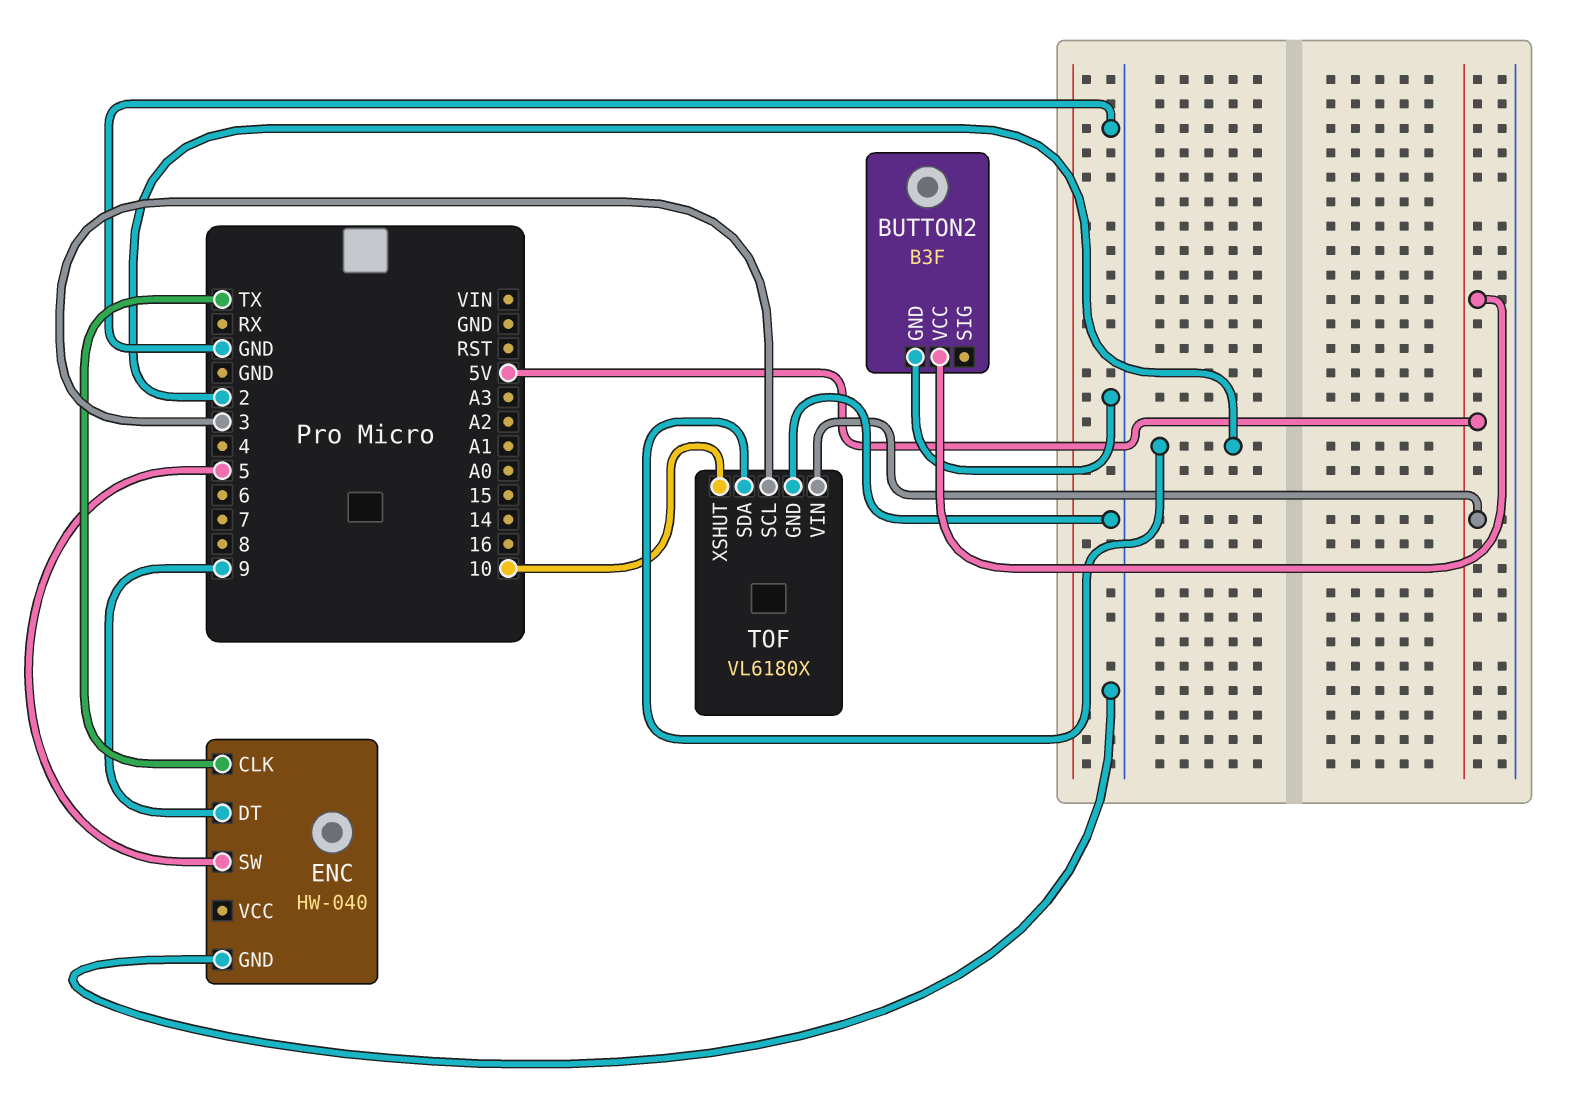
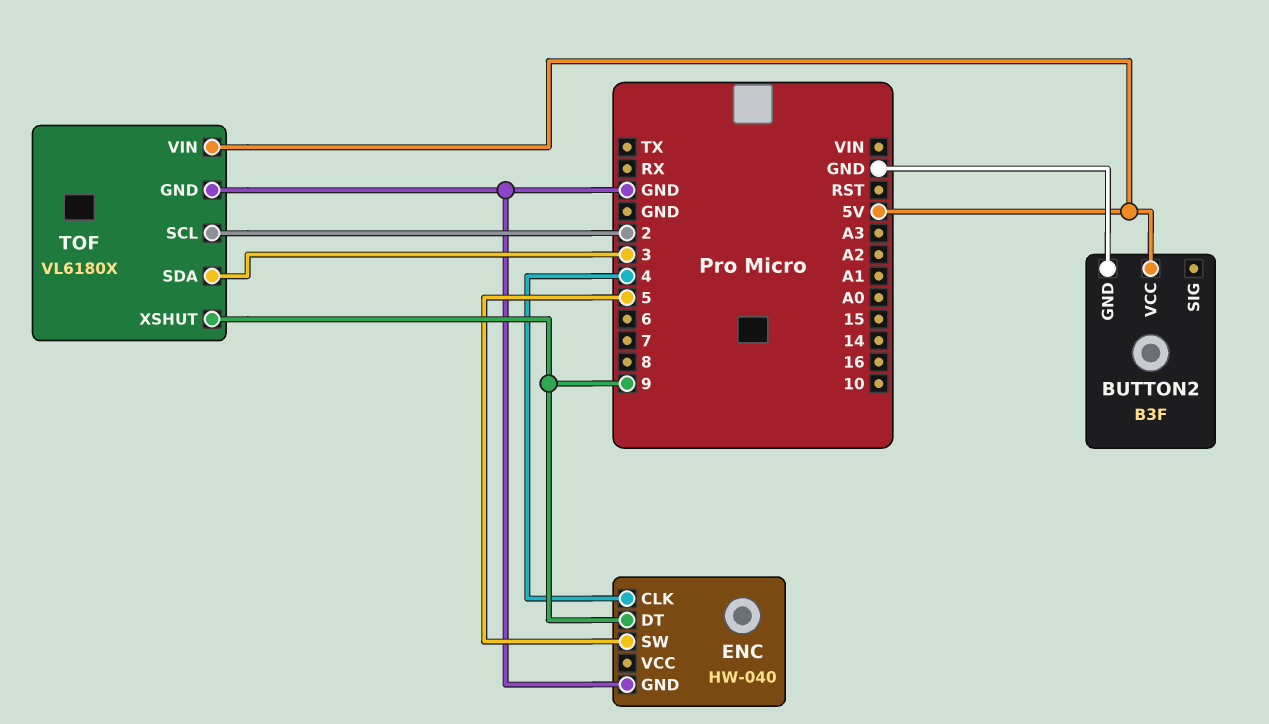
ENC pin CLK: TX -> 4
TOF pin SCL: 3 -> 2
TOF pin SDA: 2 -> 3
TOF pin XSHUT: 10 -> 9

